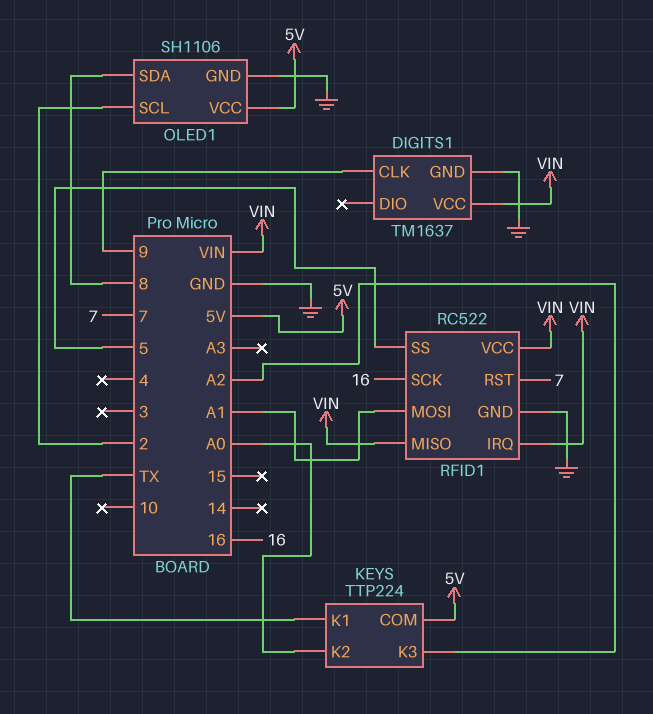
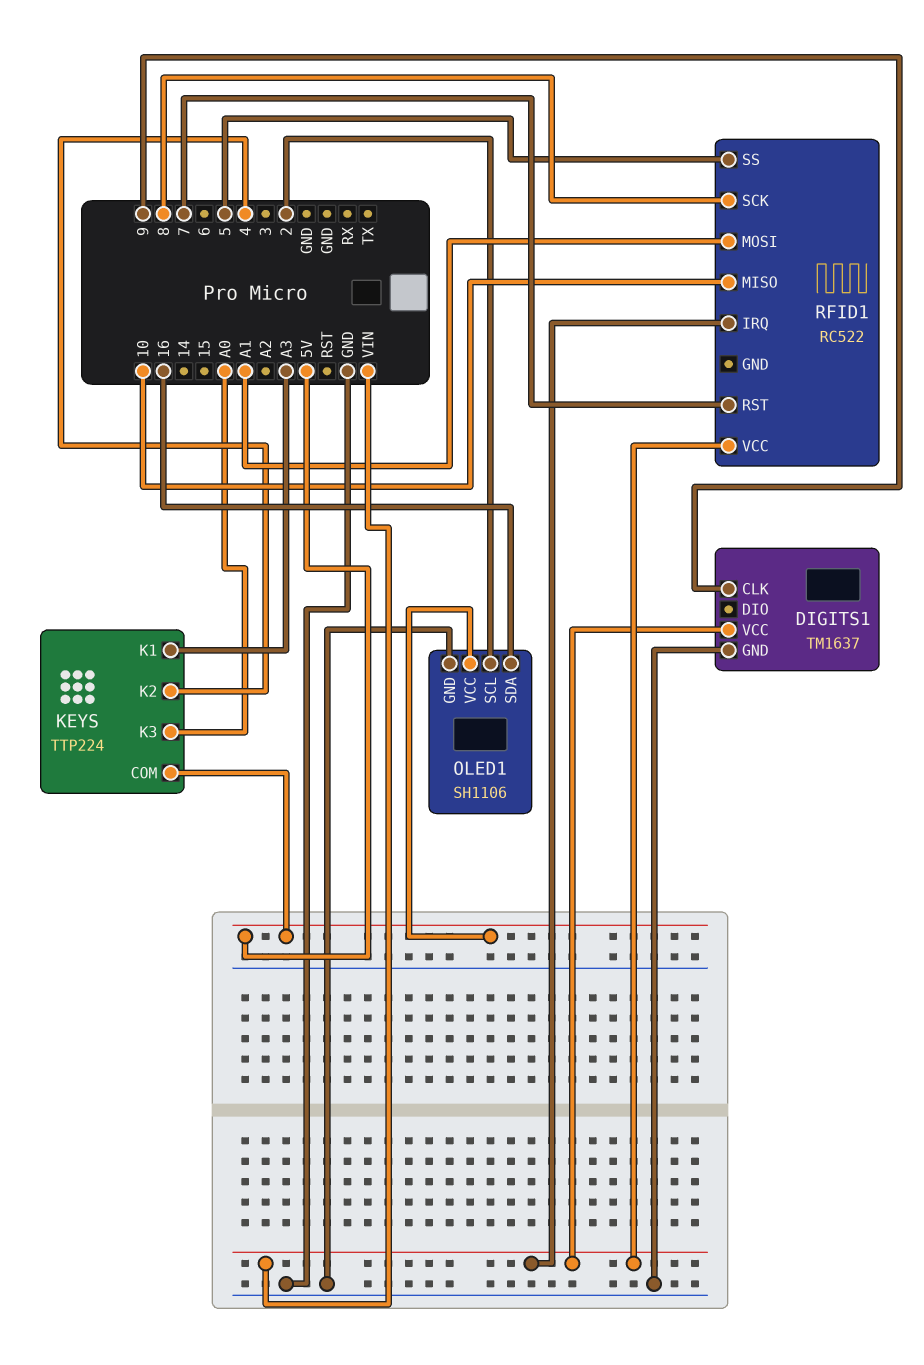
KEYS pin K1: TX -> A3
KEYS pin K2: A0 -> 4
KEYS pin K3: A2 -> A0
OLED1 pin SDA: 8 -> 16
RFID1 pin GND: GND -> none
RFID1 pin MISO: VIN -> 10
RFID1 pin SCK: 16 -> 8

